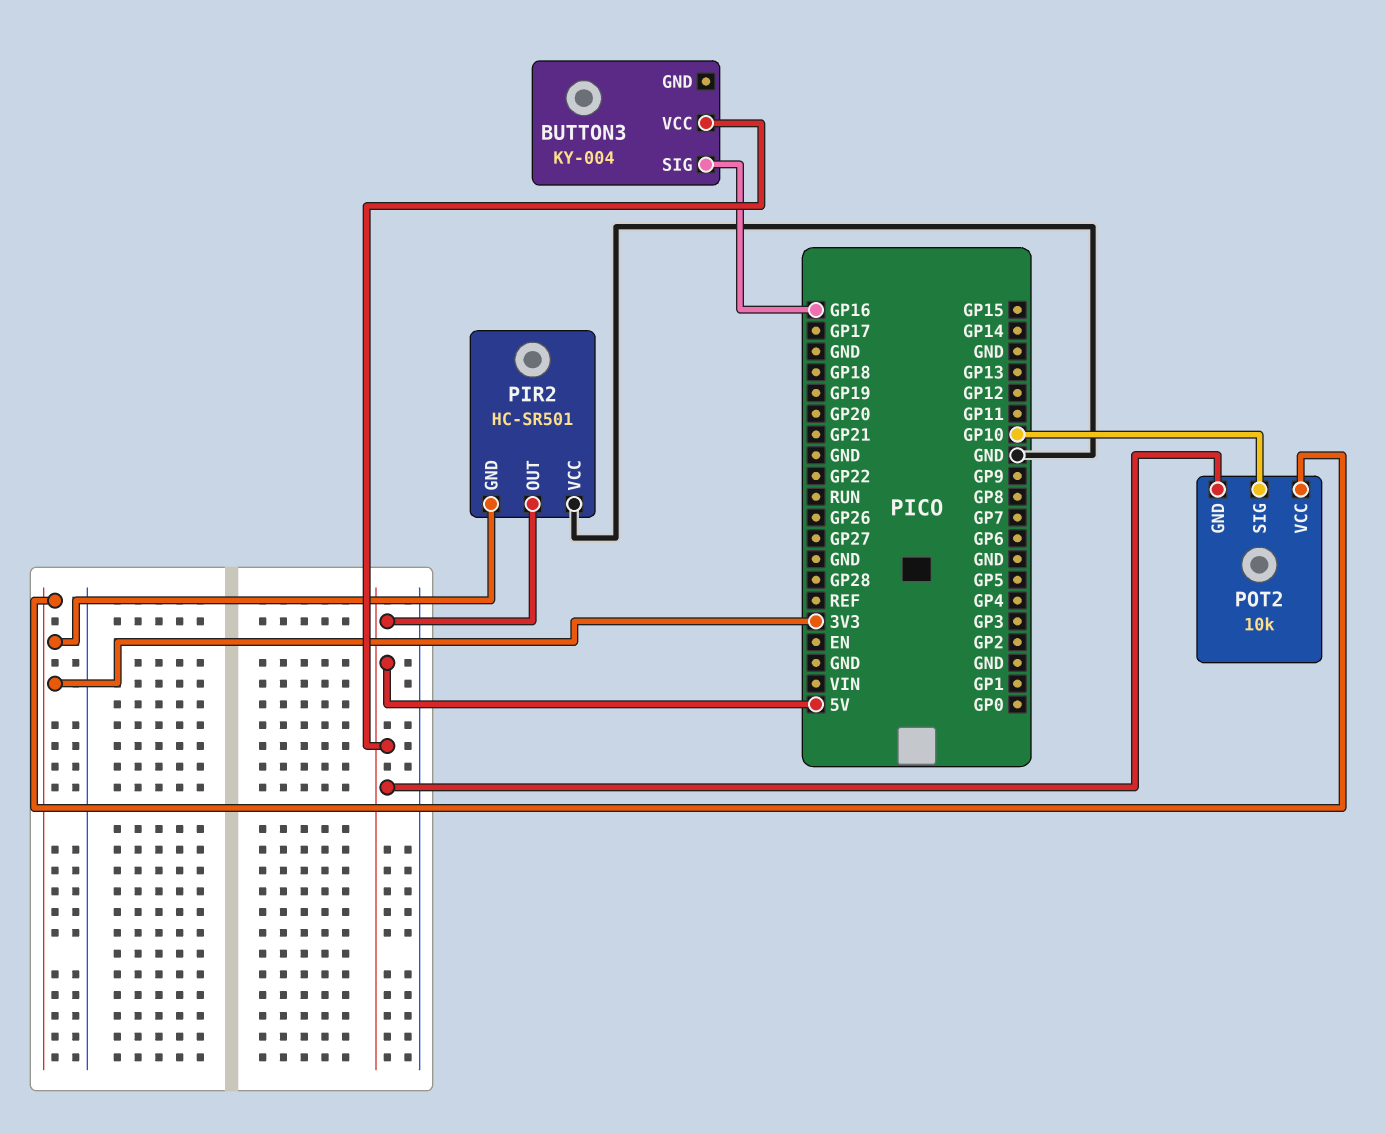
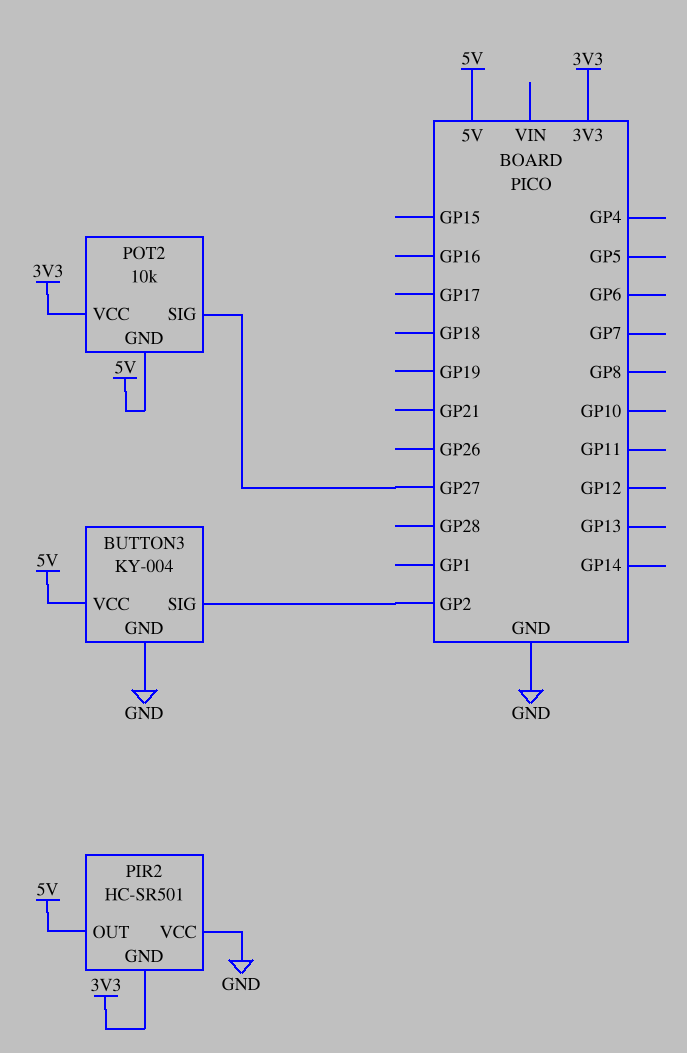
BUTTON3 pin GND: none -> GND
BUTTON3 pin SIG: GP16 -> GP2
POT2 pin SIG: GP10 -> GP27

